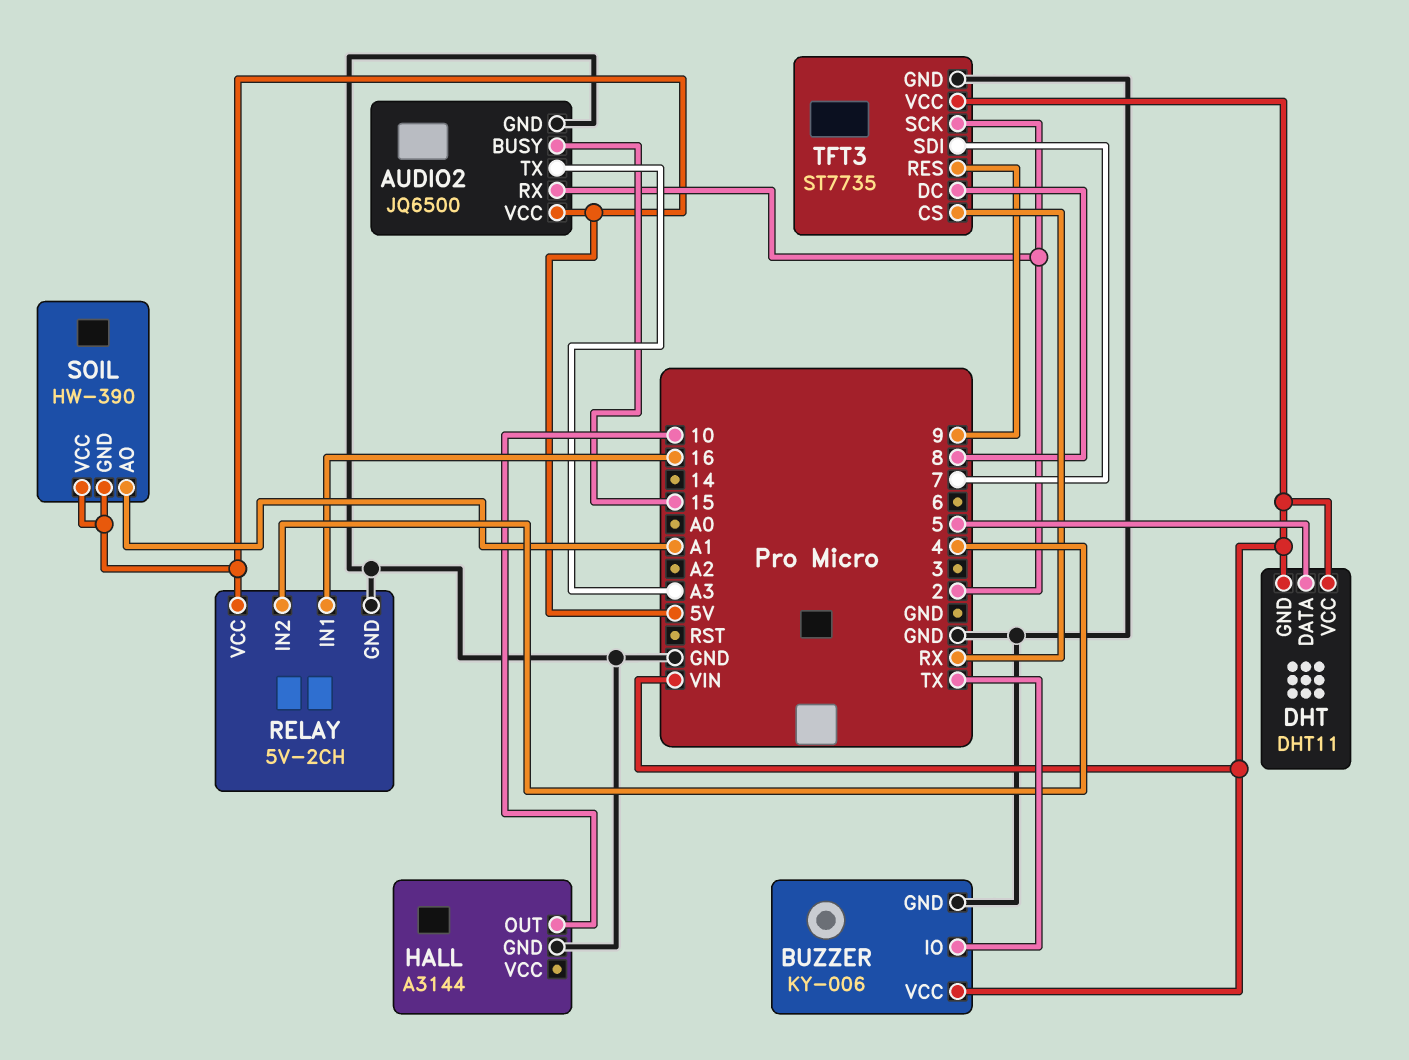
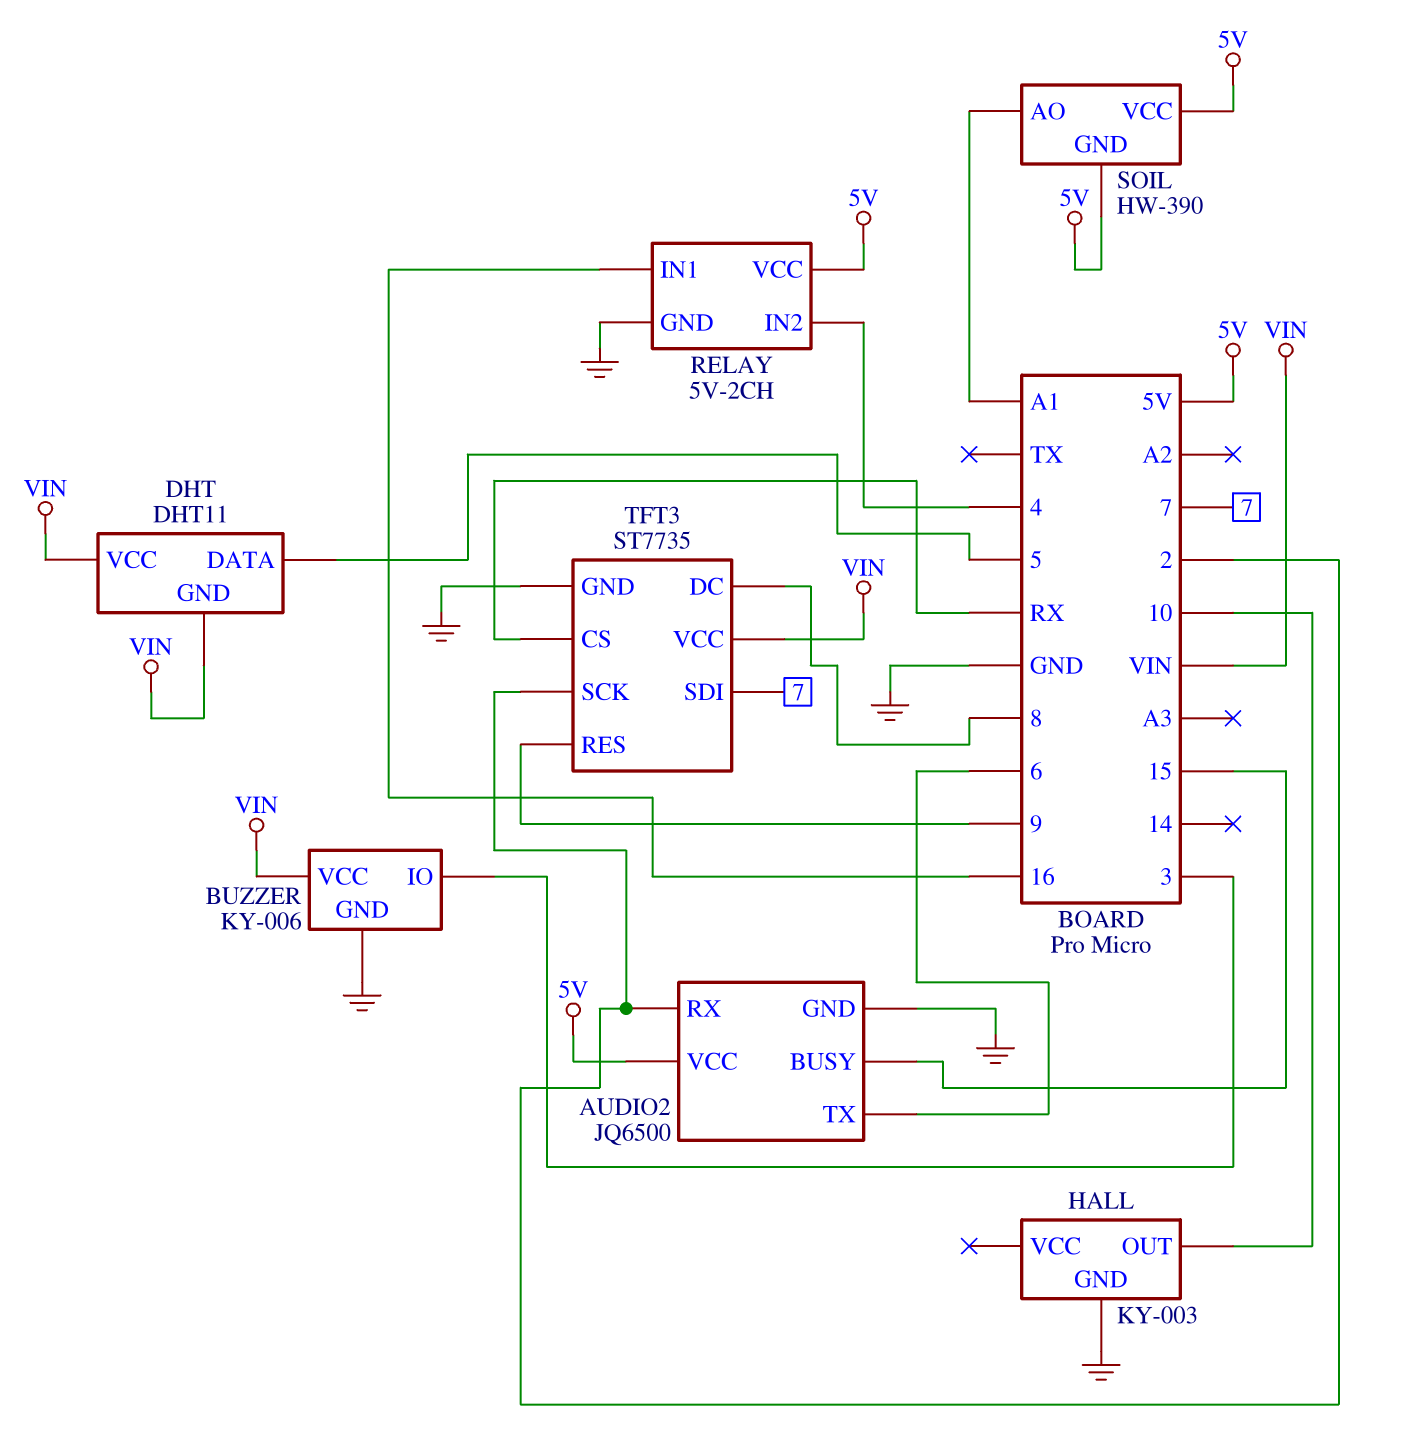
AUDIO2 pin TX: A3 -> 6
BUZZER pin IO: TX -> 3
HALL: A3144 -> KY-003

